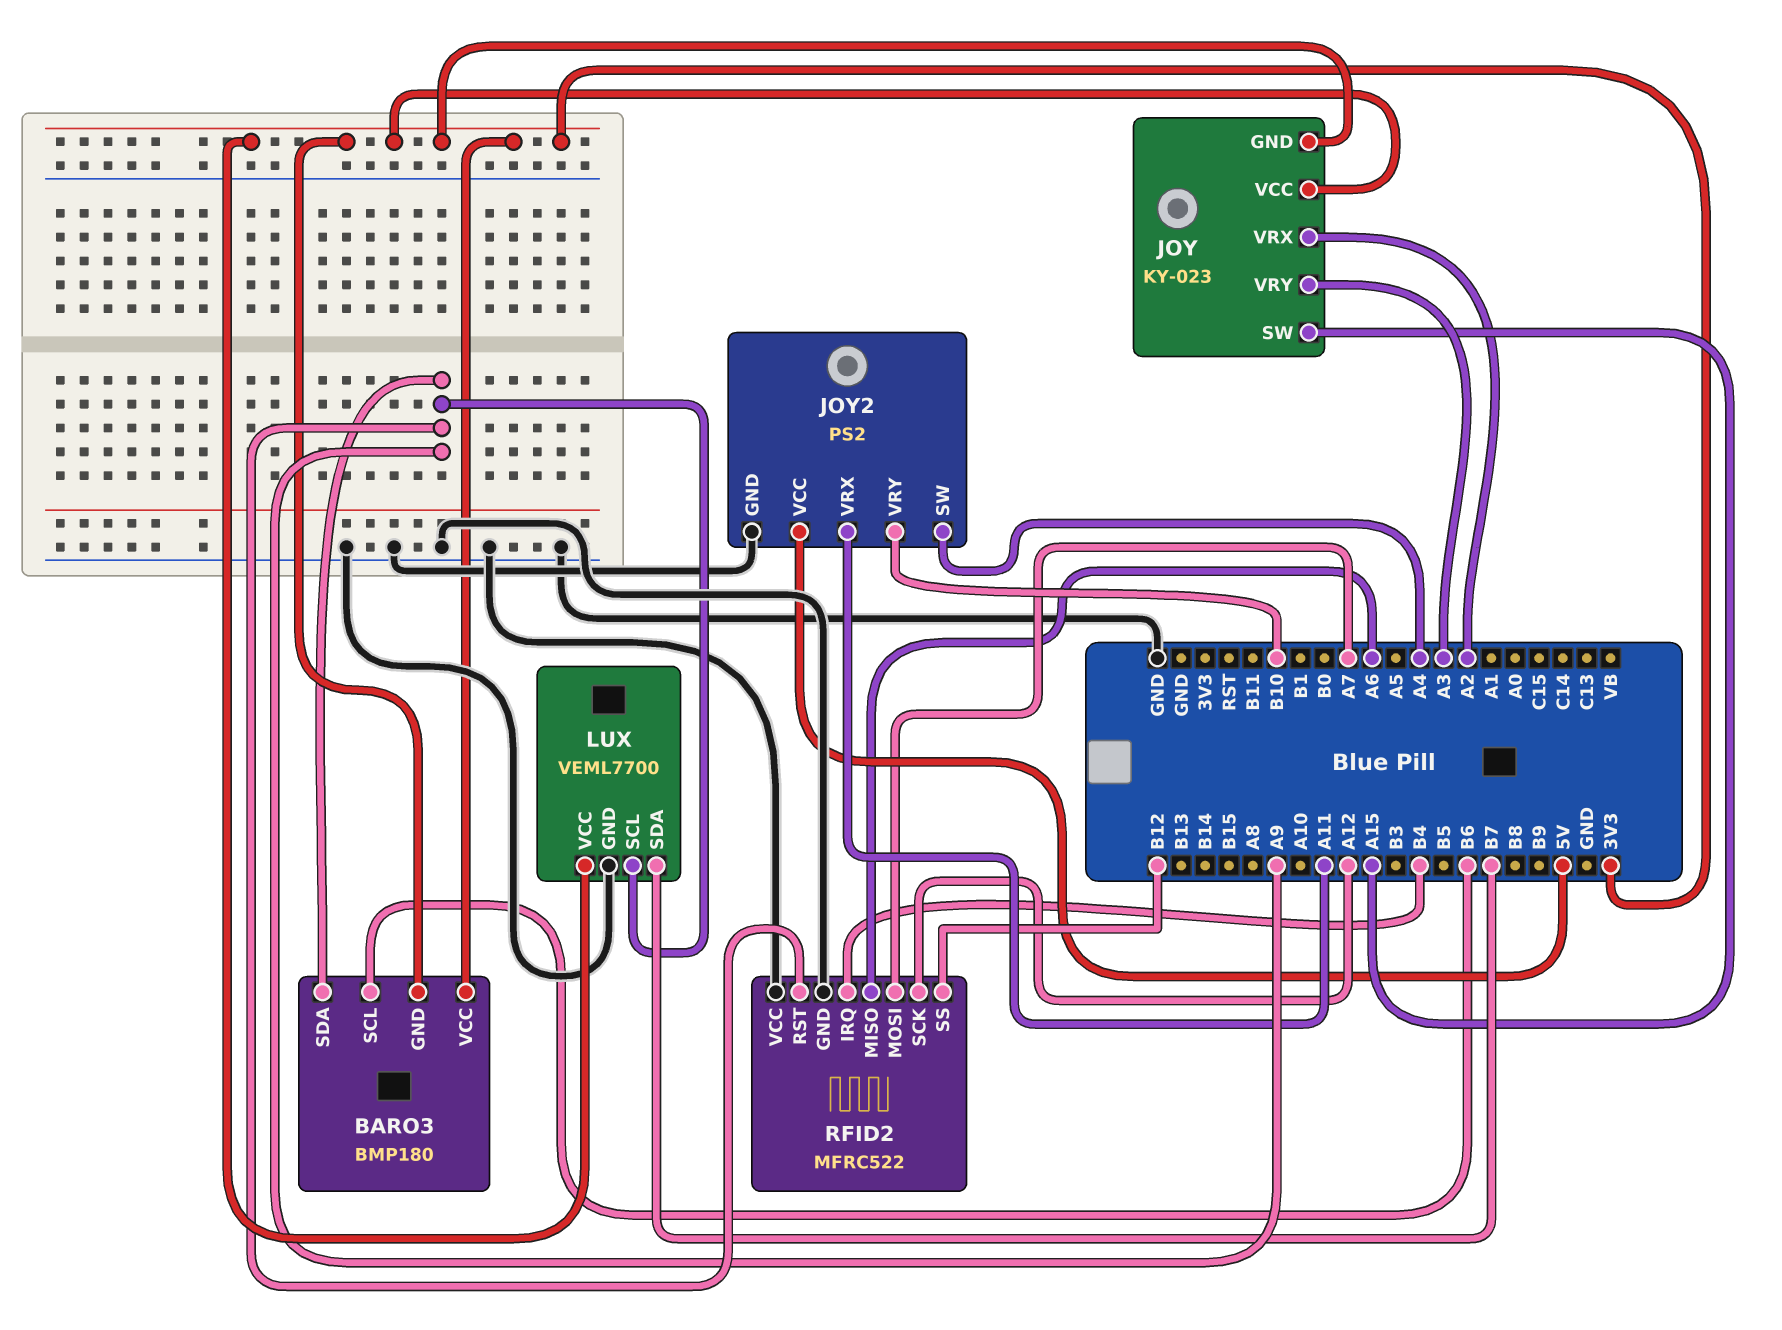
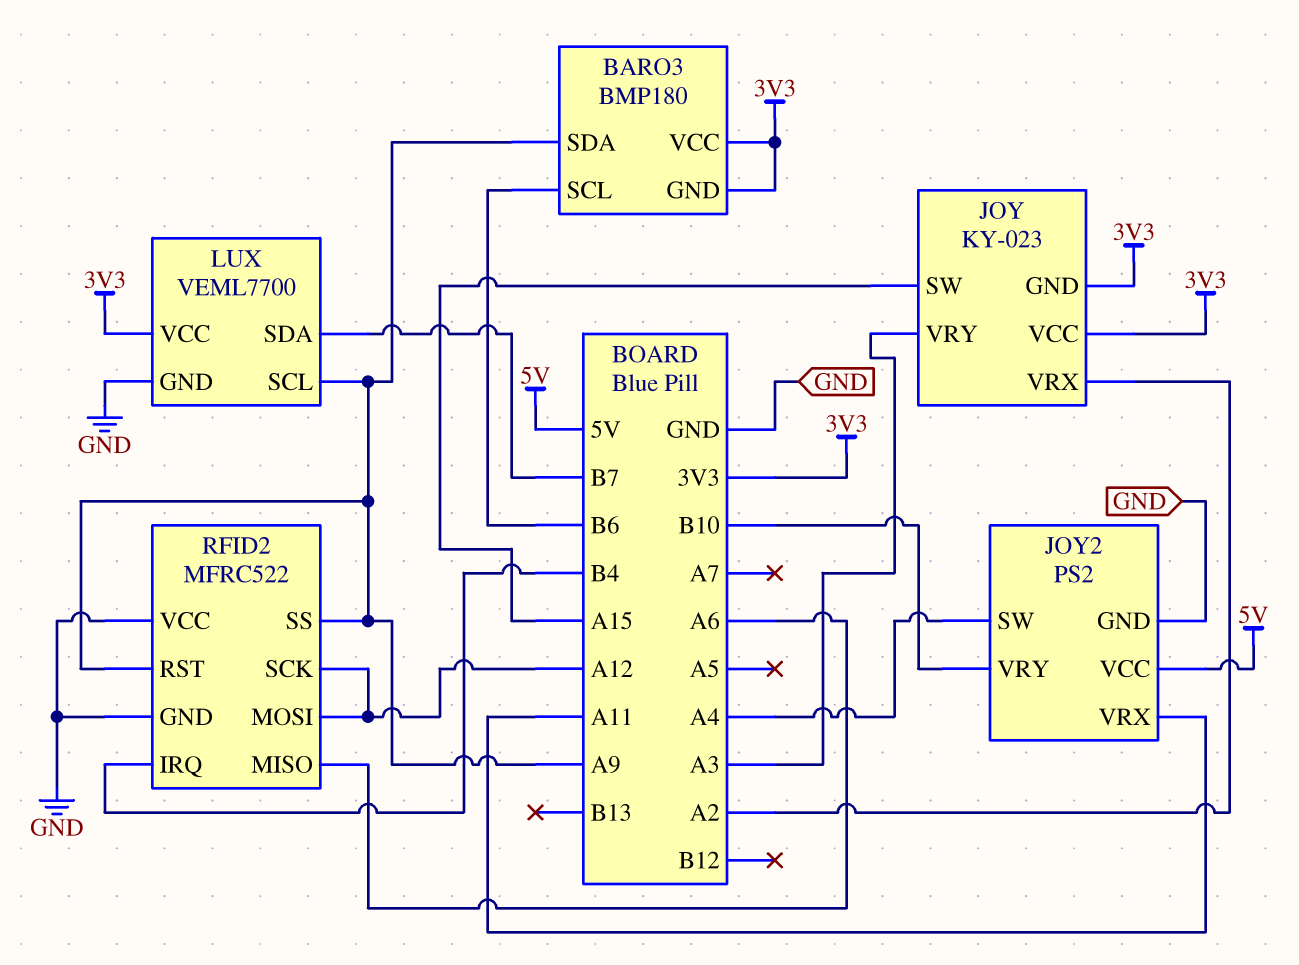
RFID2 pin MOSI: A7 -> A12
RFID2 pin SS: B12 -> A9

